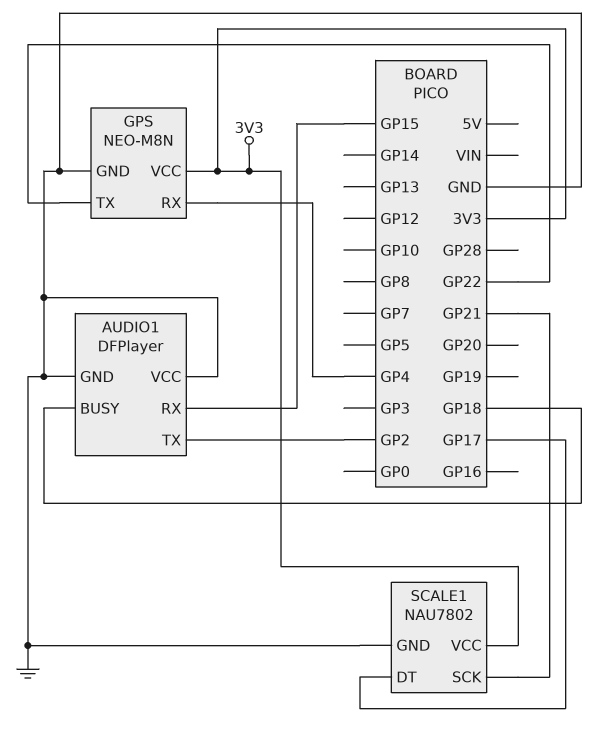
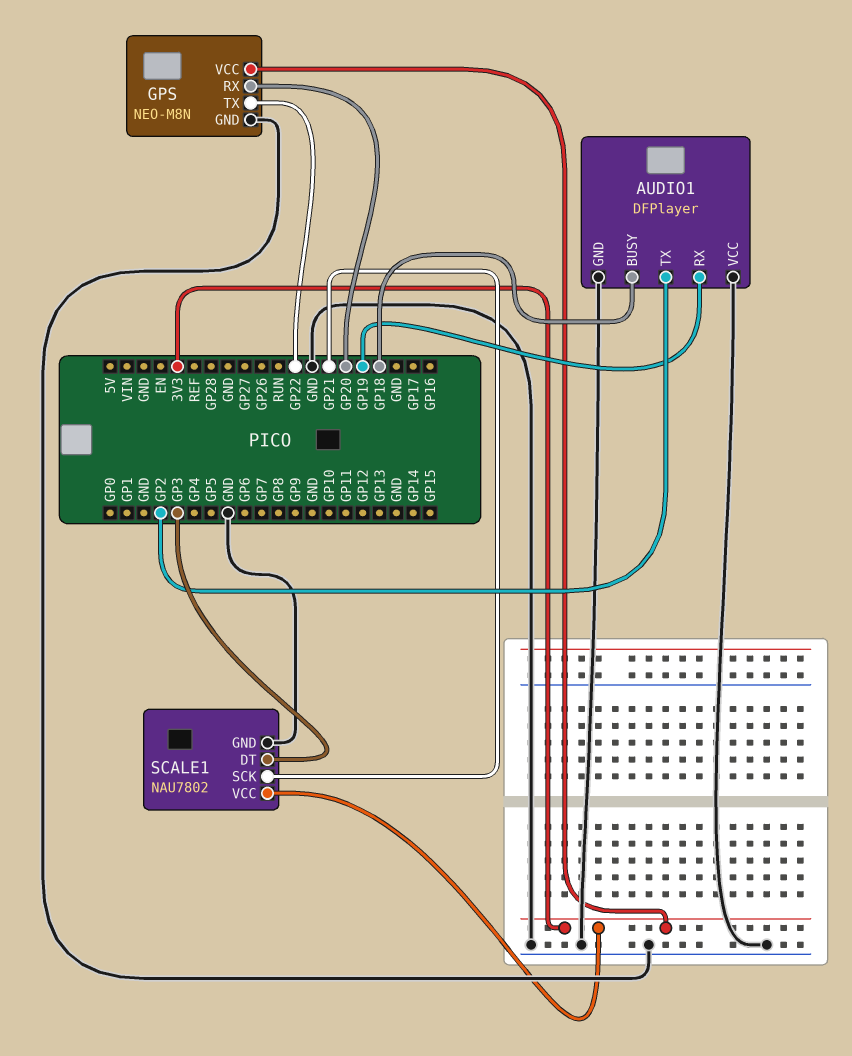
AUDIO1 pin RX: GP15 -> GP19
GPS pin RX: GP4 -> GP20
SCALE1 pin DT: GP17 -> GP3

